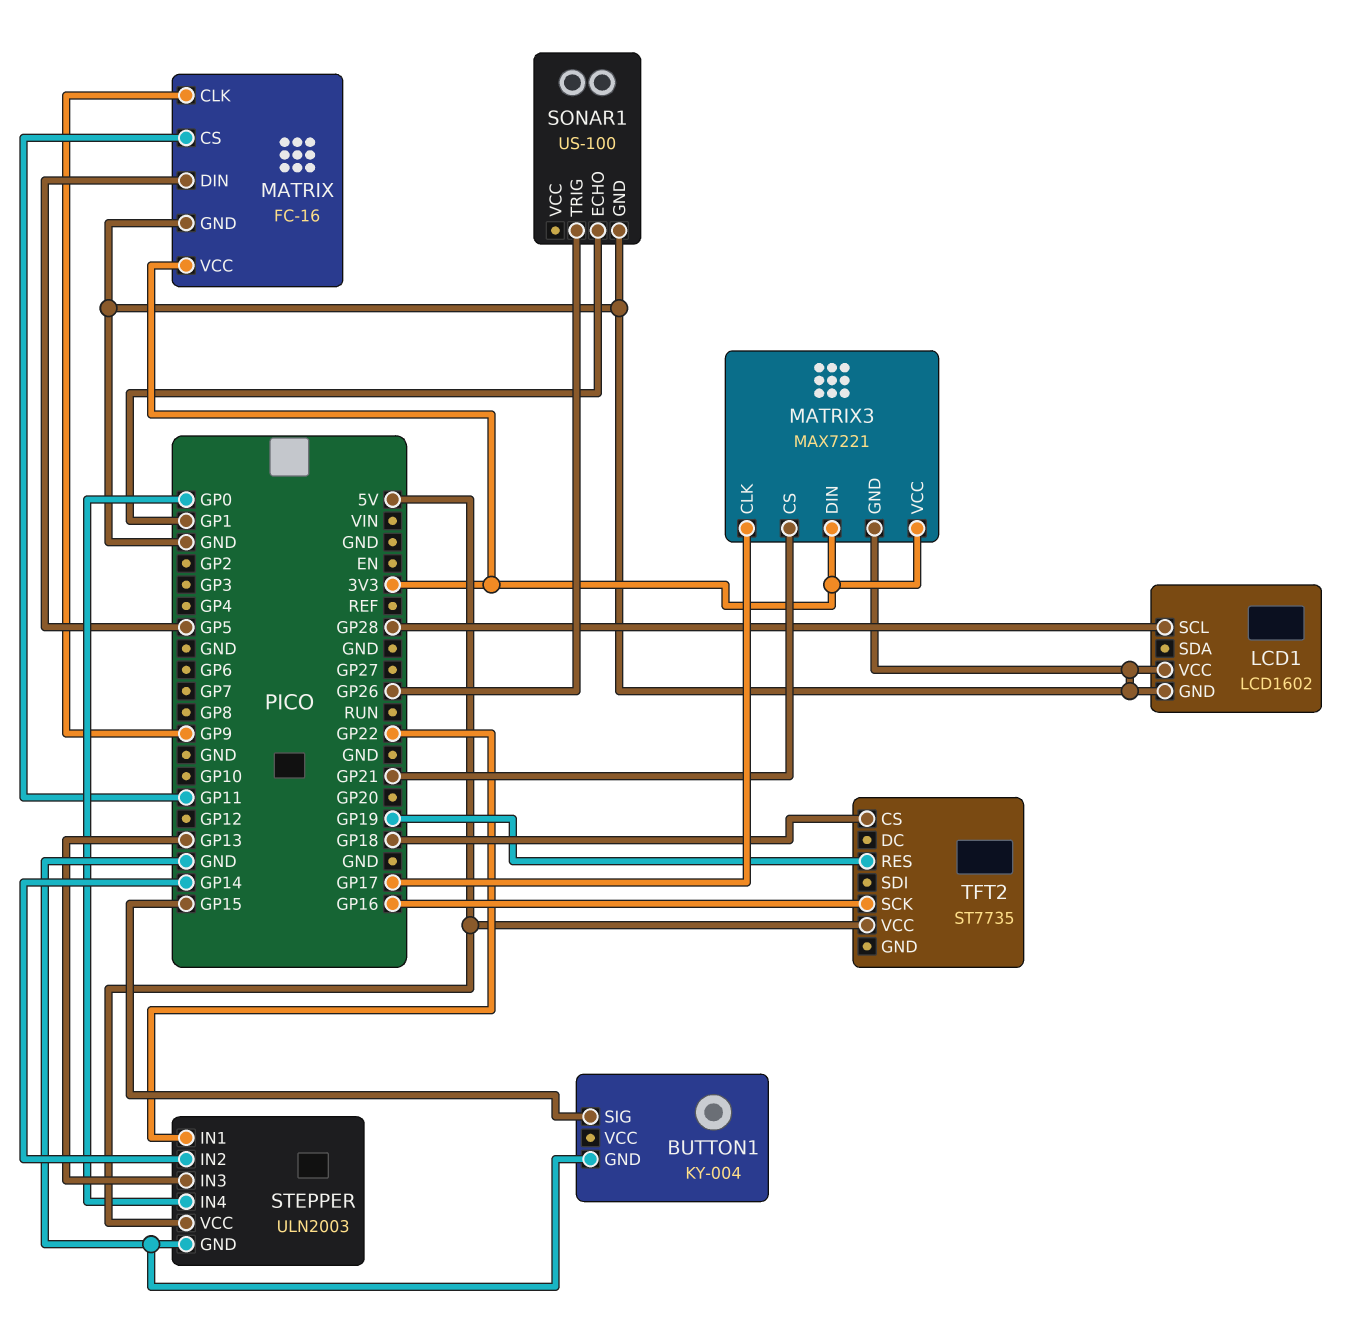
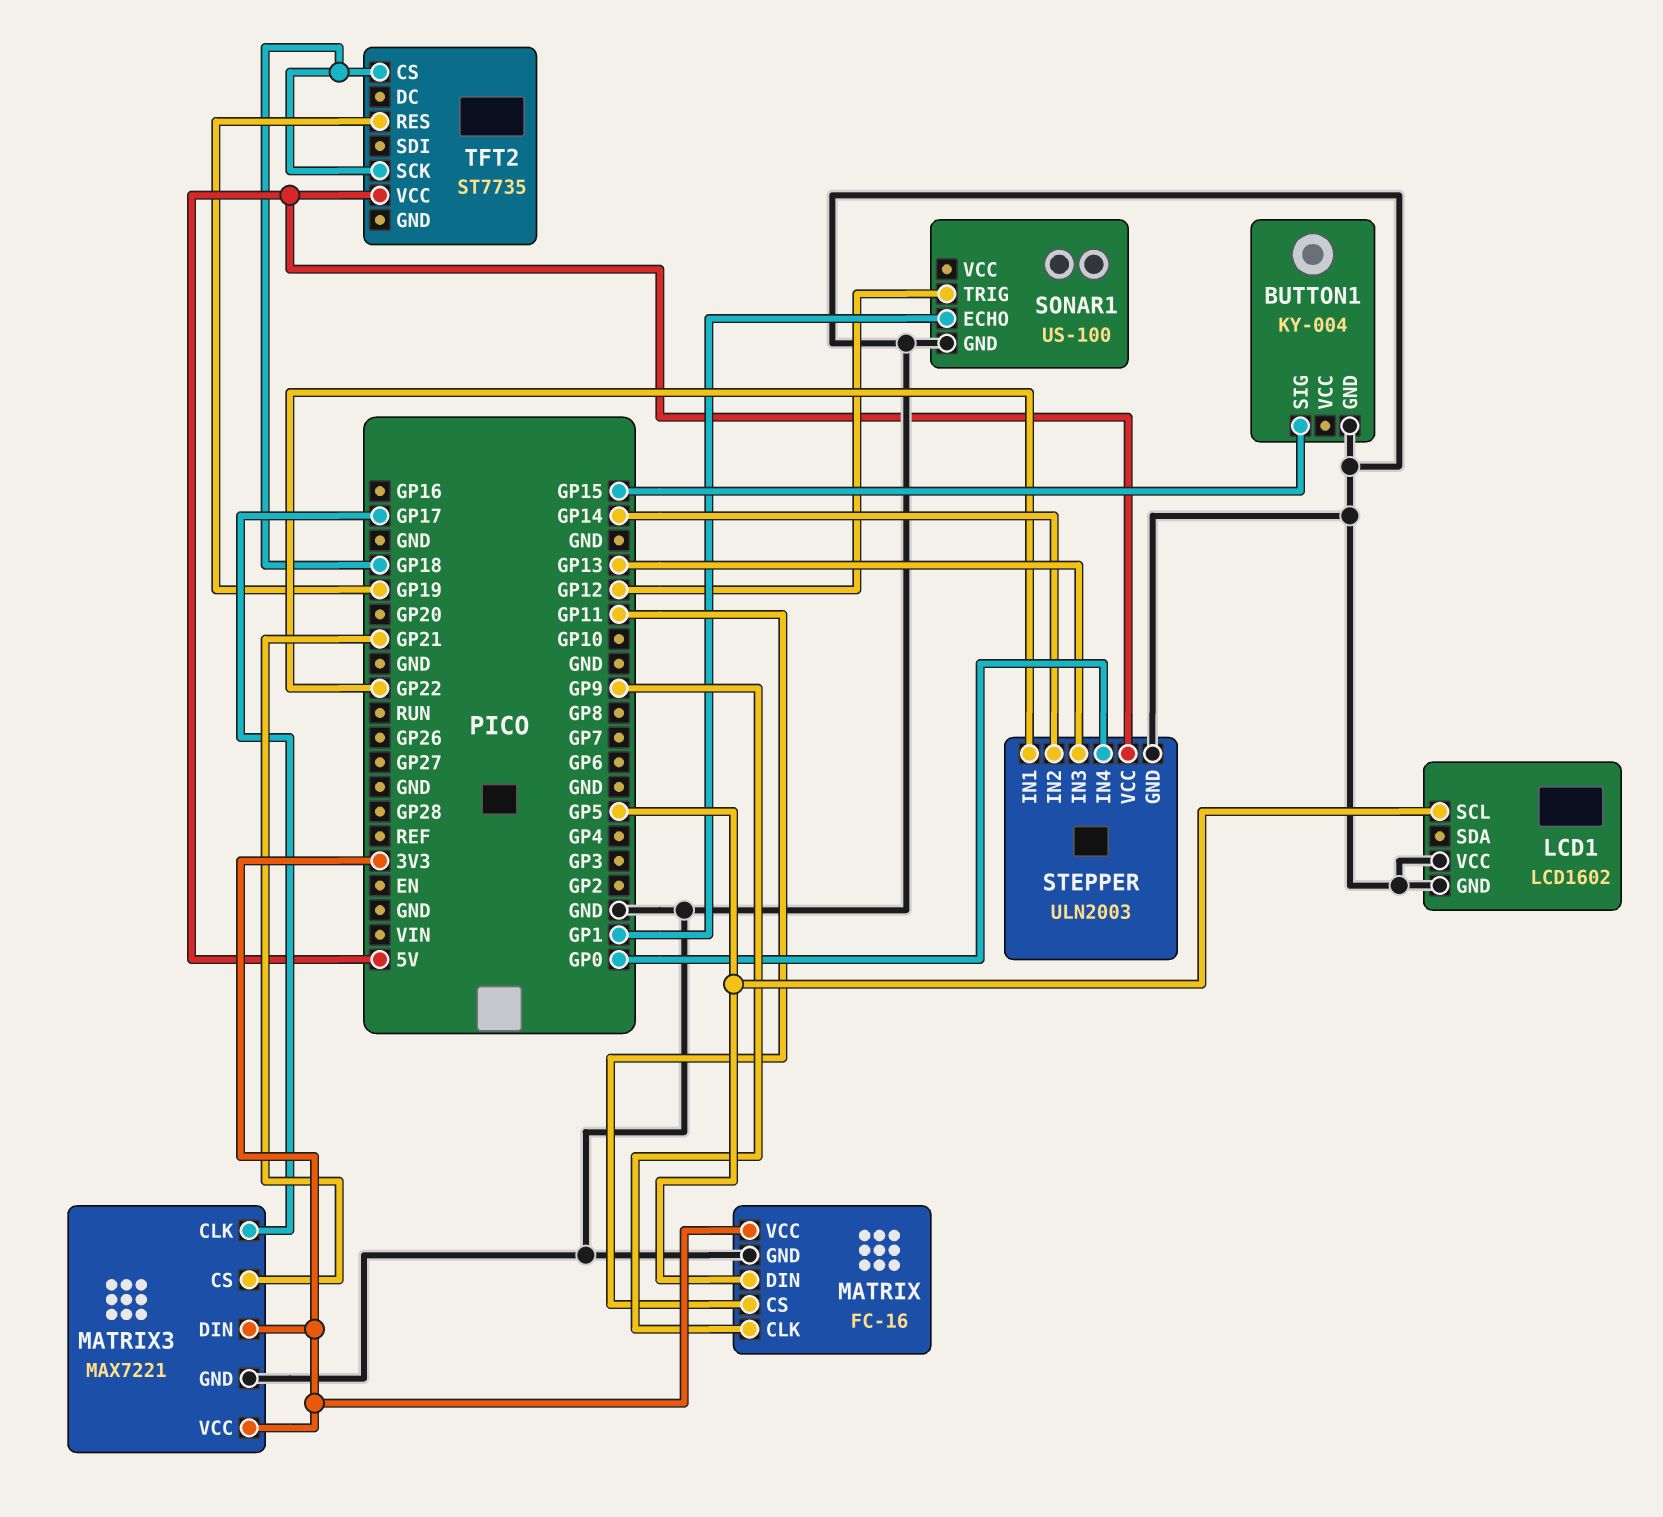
LCD1 pin SCL: GP28 -> GP5
SONAR1 pin TRIG: GP26 -> GP12
TFT2 pin SCK: GP16 -> GP18

